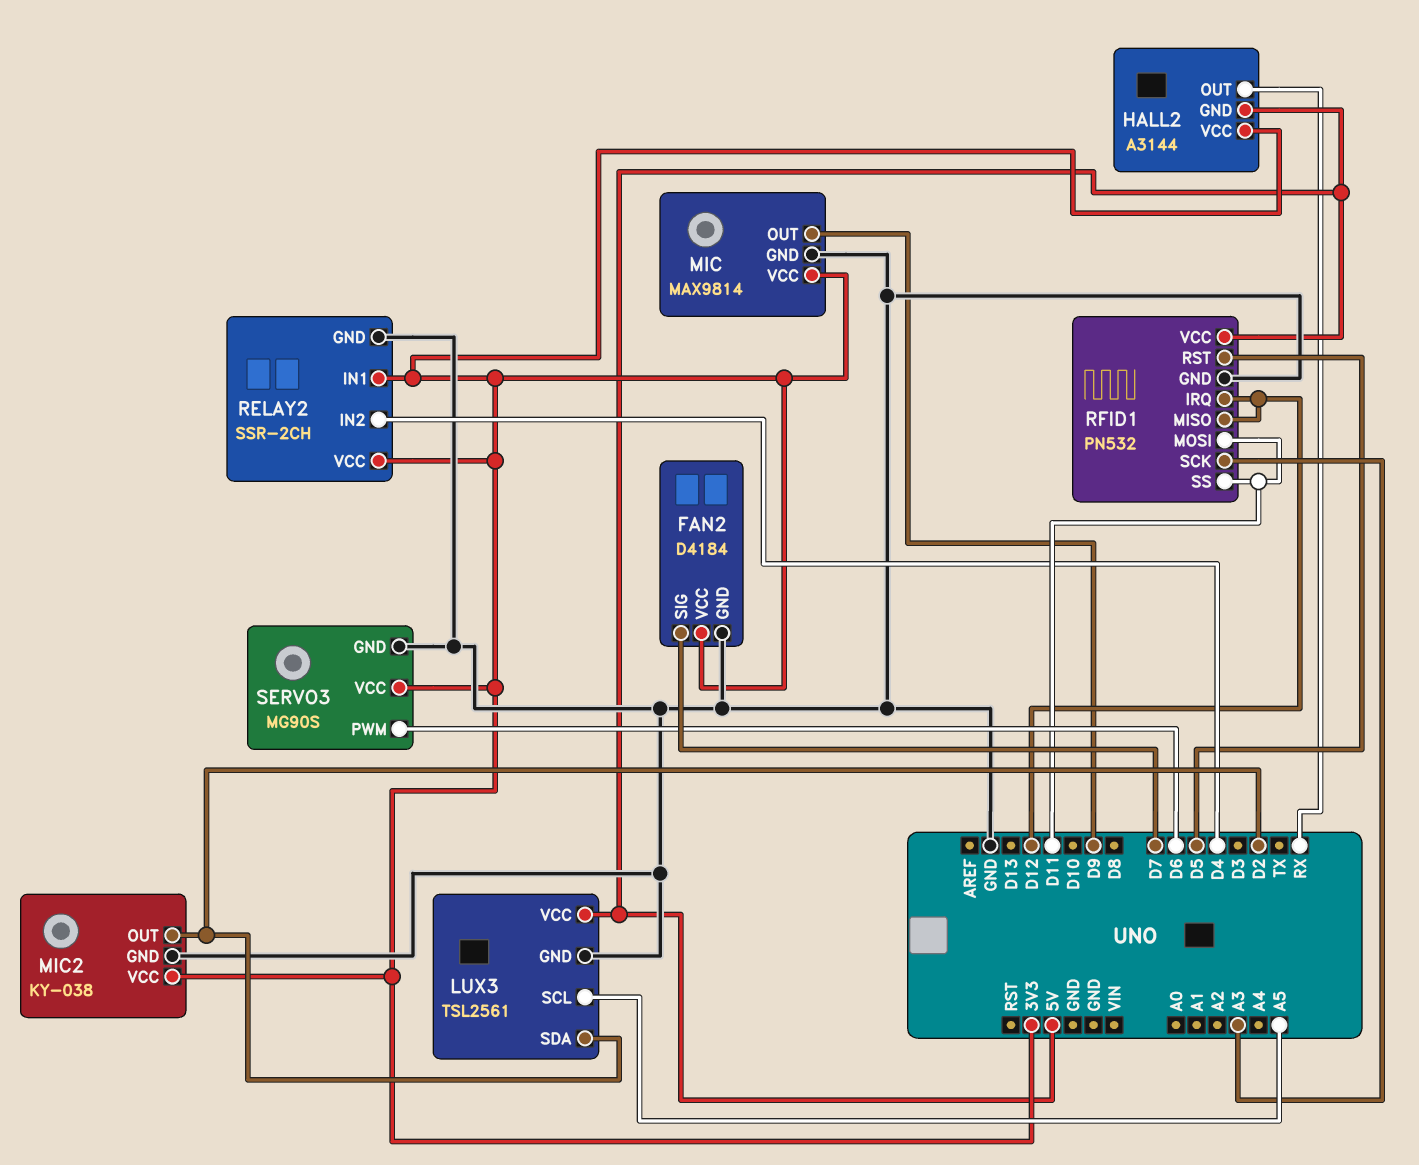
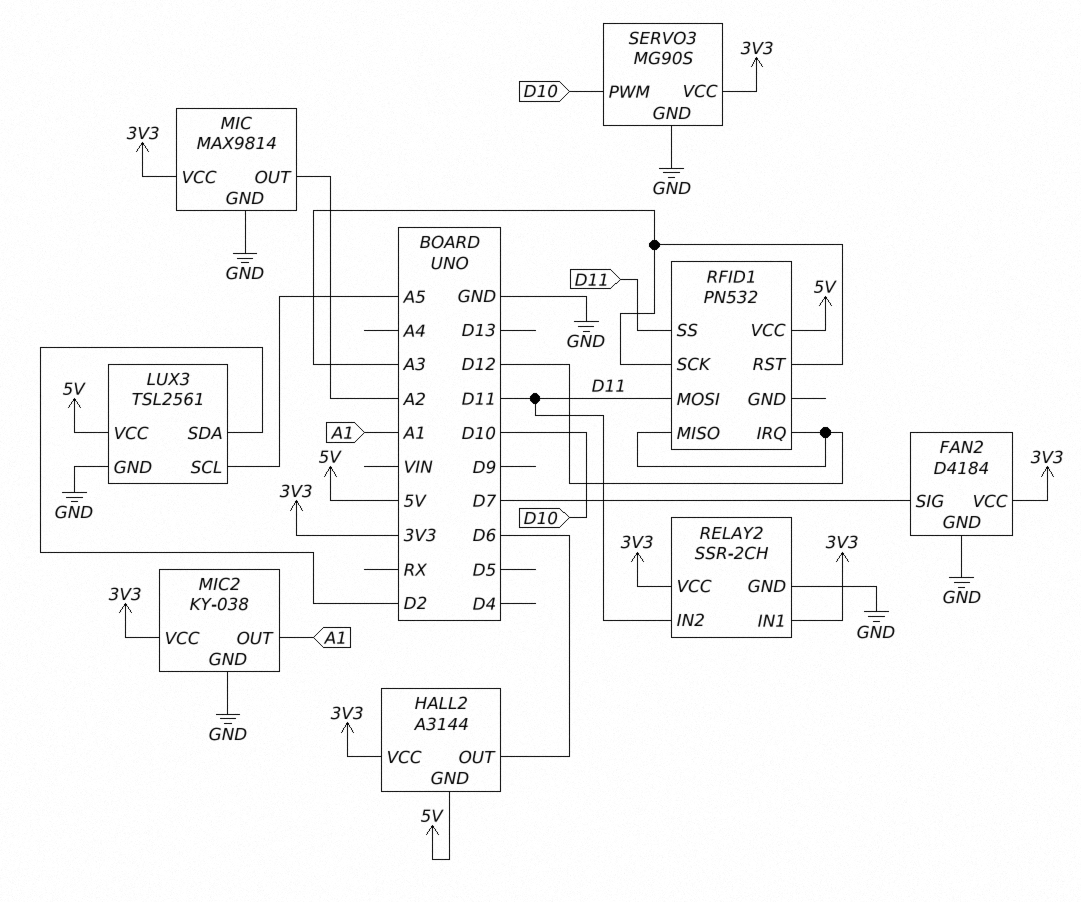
HALL2 pin OUT: RX -> D6
MIC pin OUT: D9 -> A2
MIC2 pin OUT: D2 -> A1
RELAY2 pin IN2: D4 -> D11
RFID1 pin GND: GND -> none
RFID1 pin RST: D5 -> A3
SERVO3 pin PWM: D6 -> D10

